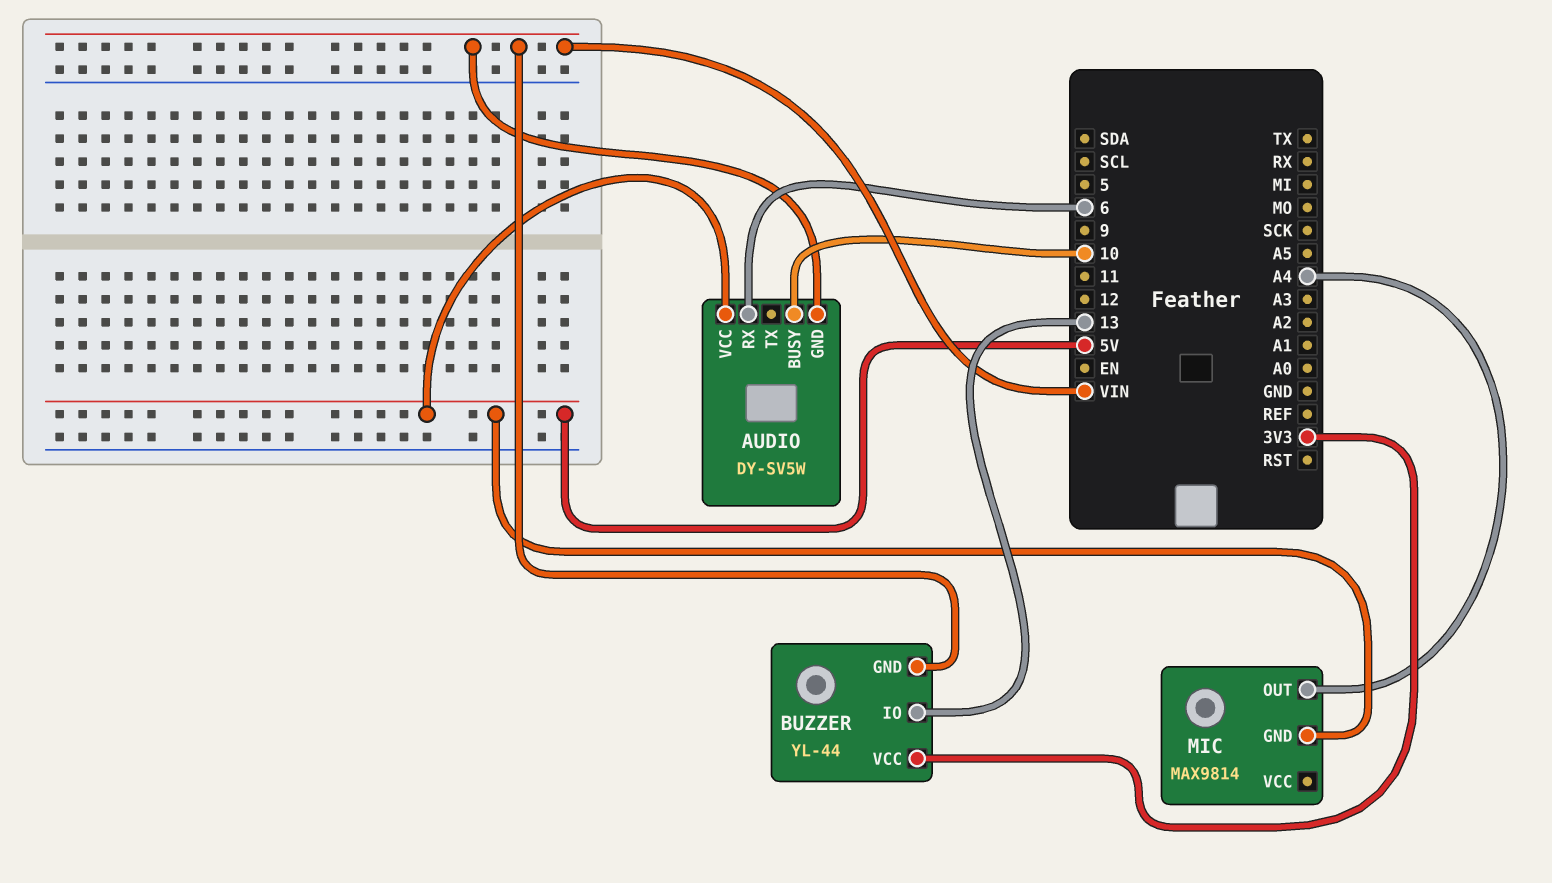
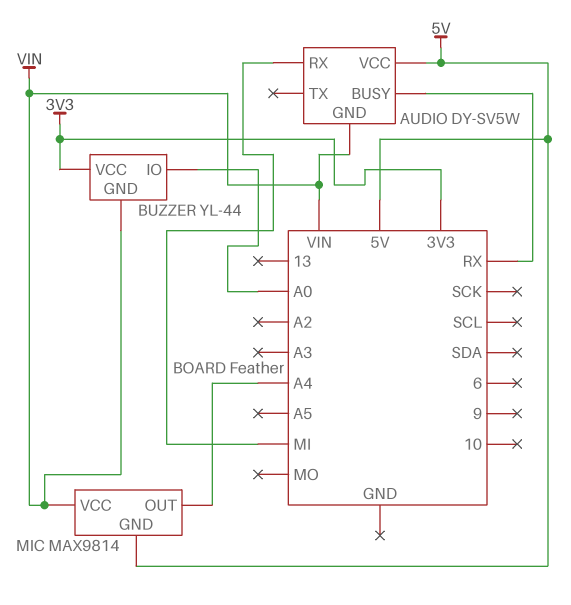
AUDIO pin BUSY: 10 -> RX
AUDIO pin RX: 6 -> MI
BUZZER pin IO: 13 -> A0
MIC pin VCC: none -> VIN

